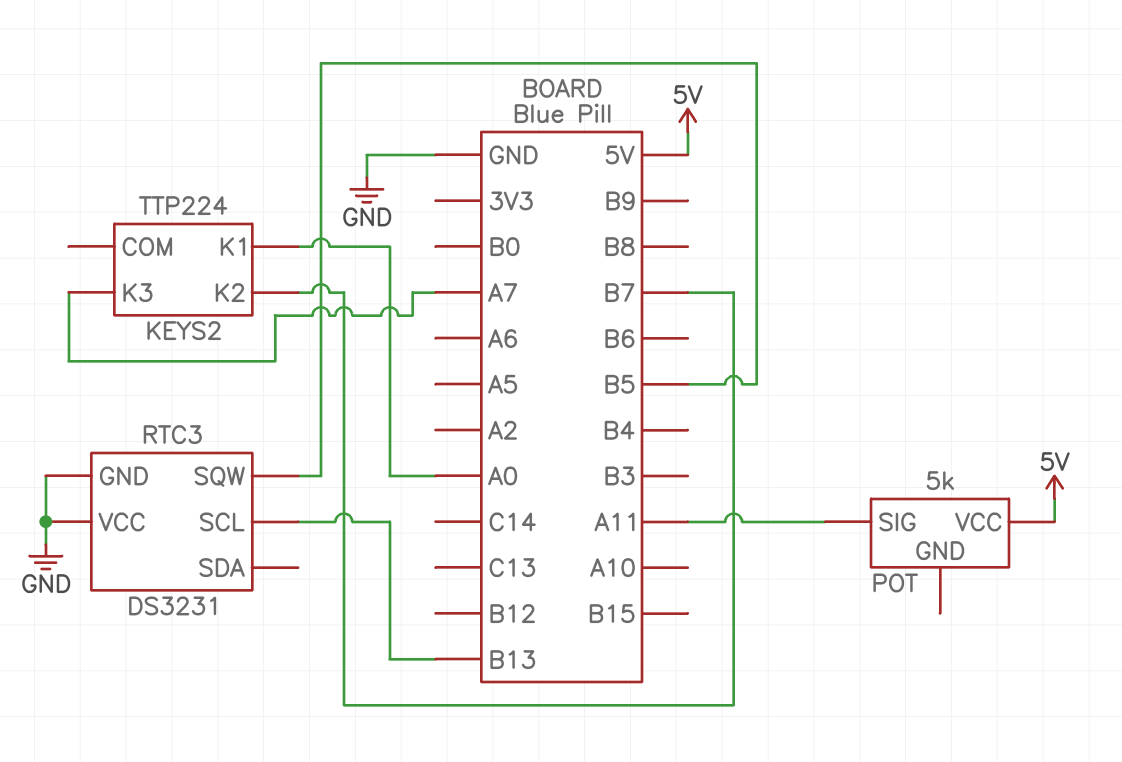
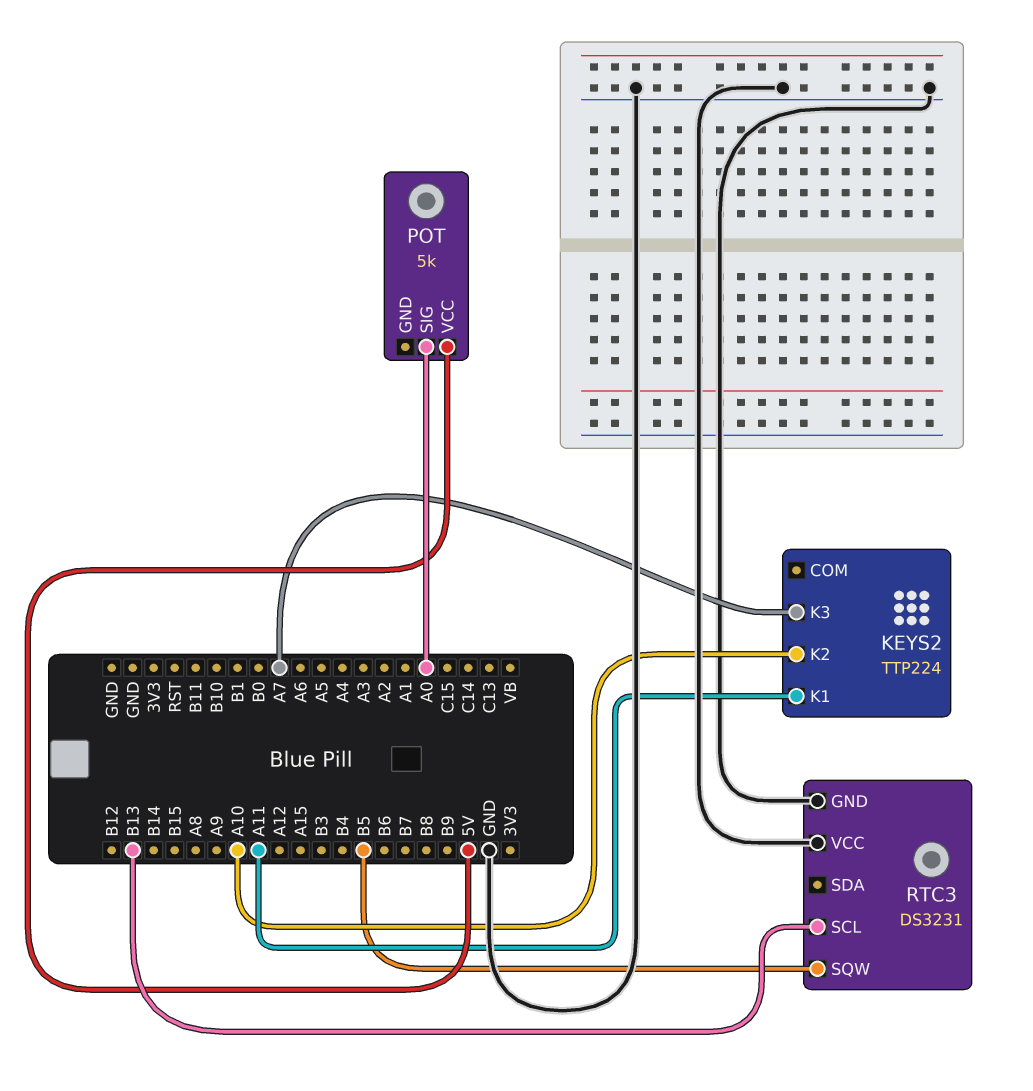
KEYS2 pin K1: A0 -> A11
KEYS2 pin K2: B7 -> A10
POT pin SIG: A11 -> A0

